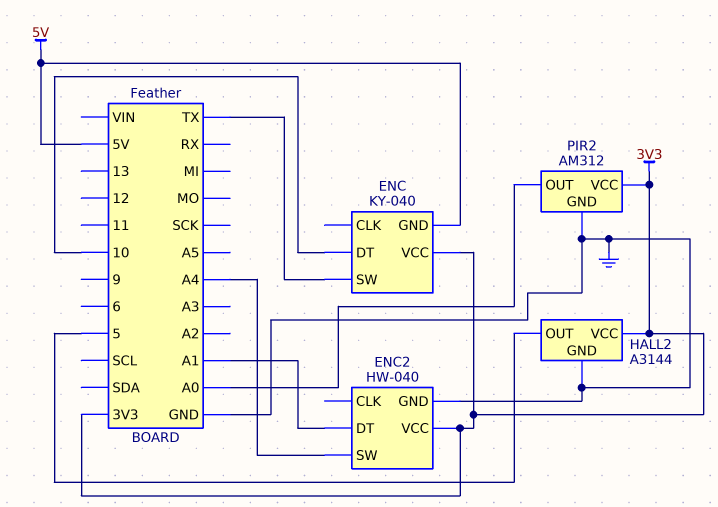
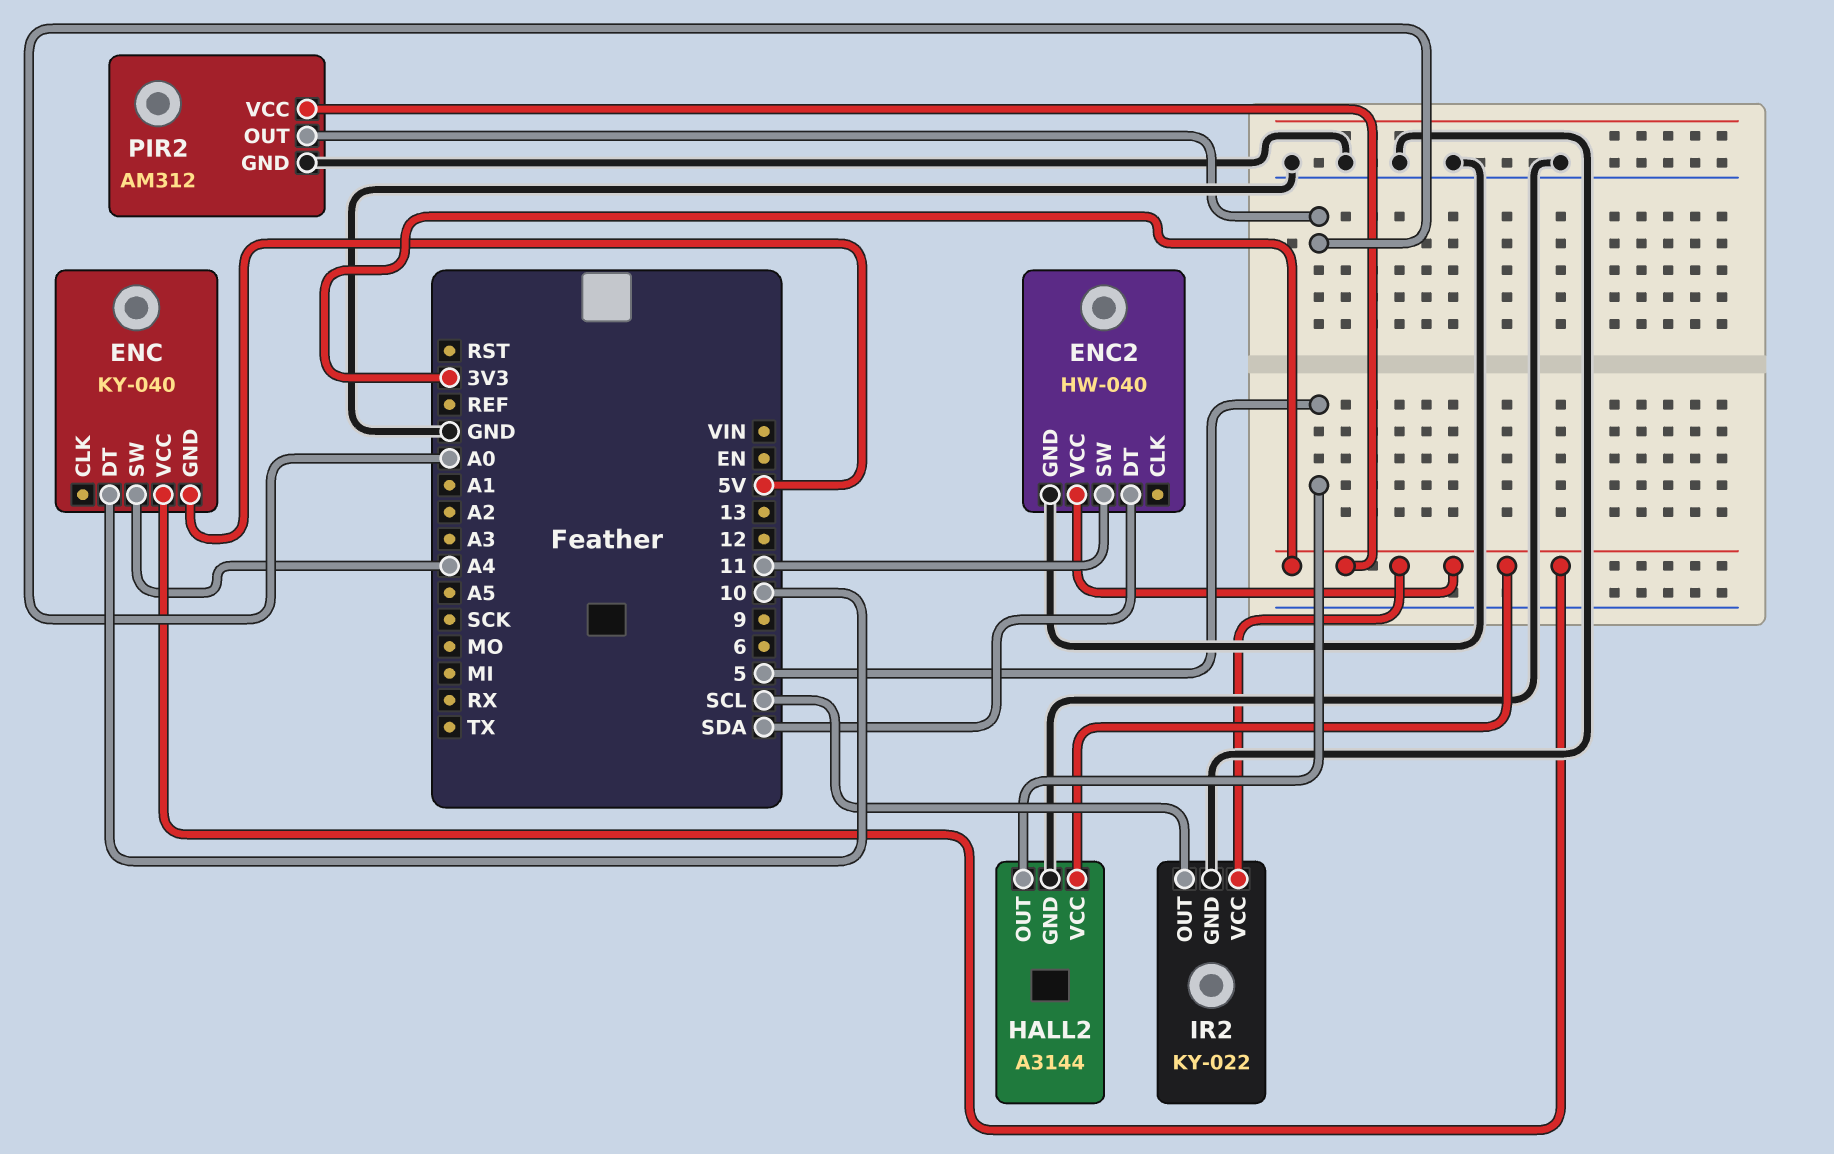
ENC pin SW: TX -> A4
ENC2 pin DT: A1 -> SDA
ENC2 pin SW: A4 -> 11
IR2: none -> KY-022
IR2 pin GND: none -> GND
IR2 pin OUT: none -> SCL
IR2 pin VCC: none -> 3V3

